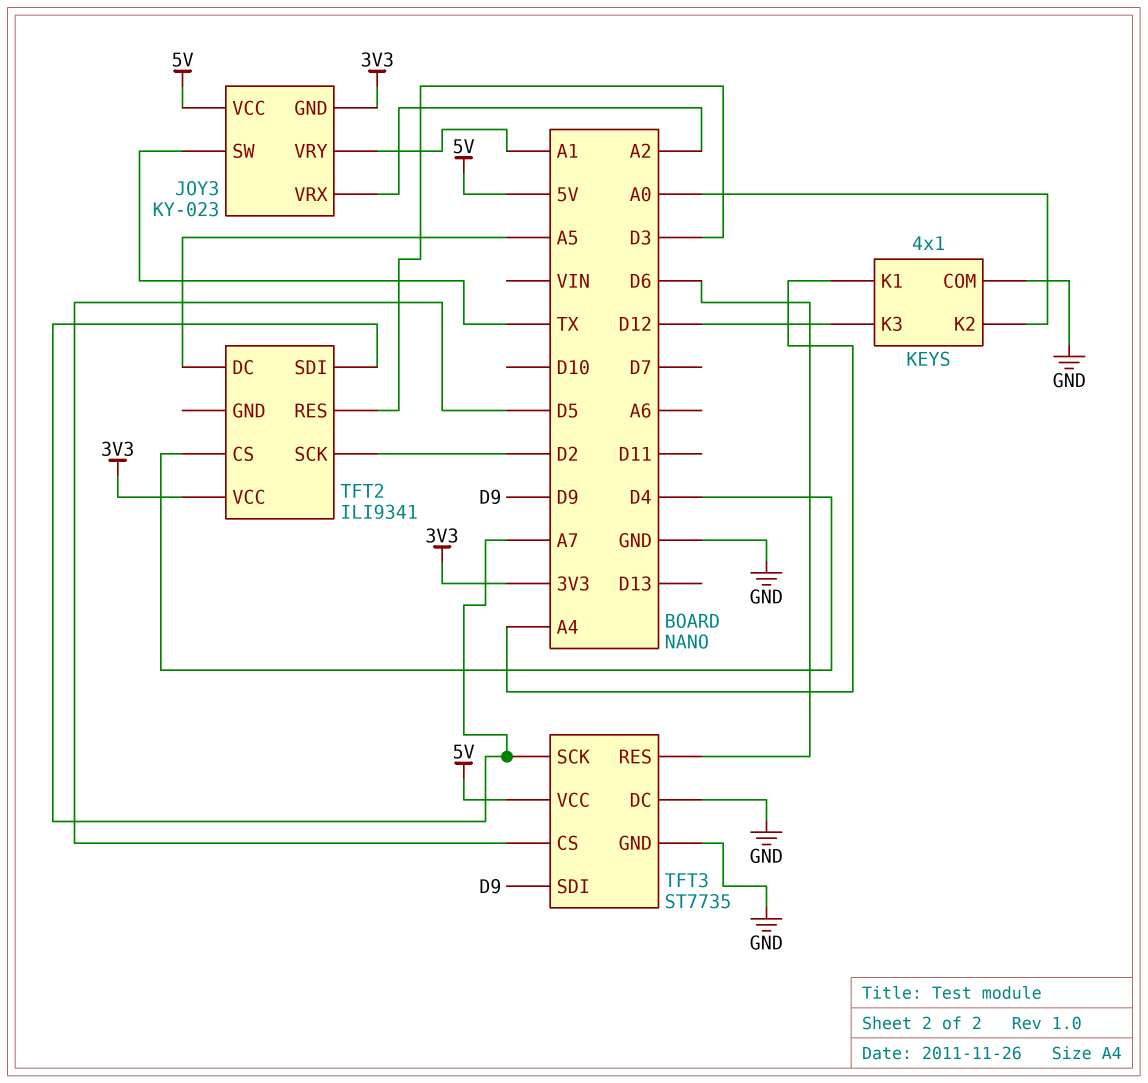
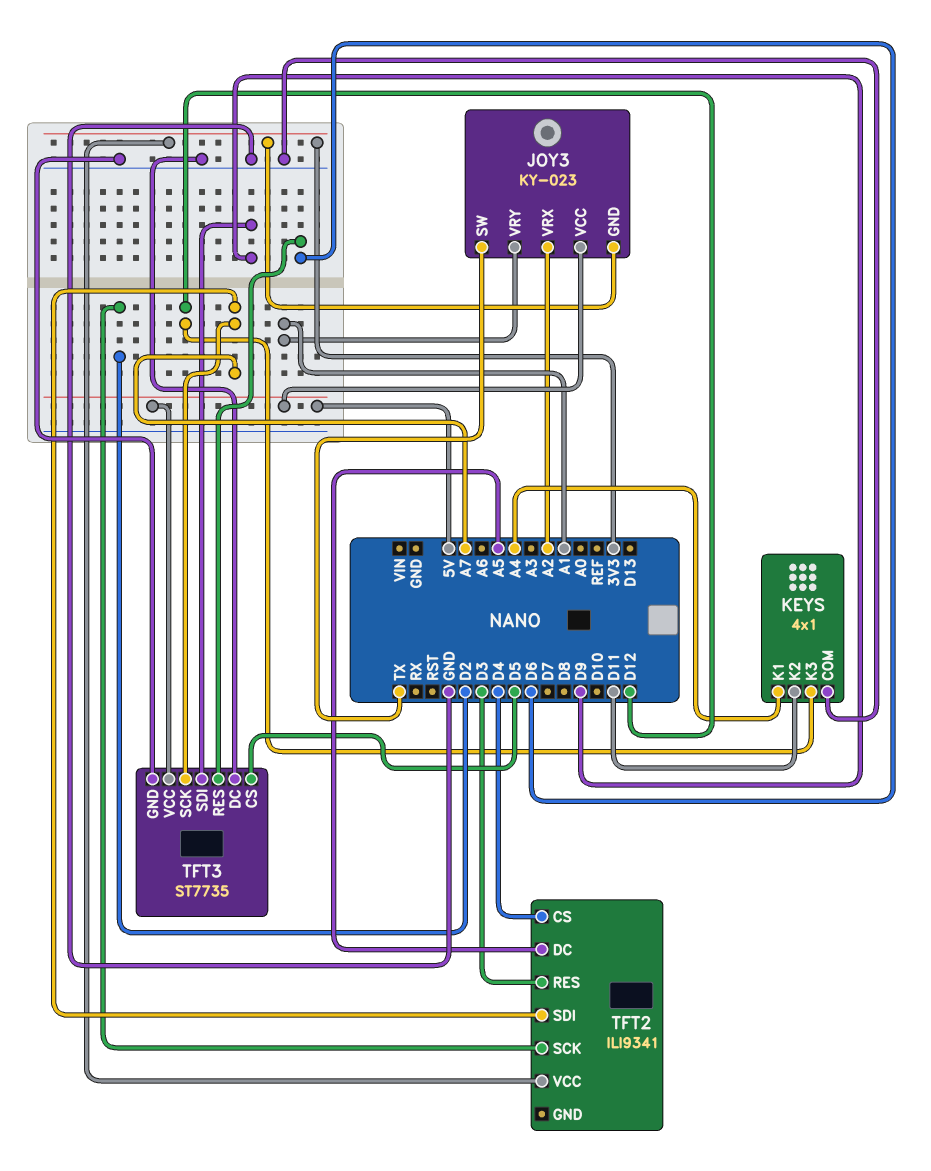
KEYS pin K2: A0 -> D11

